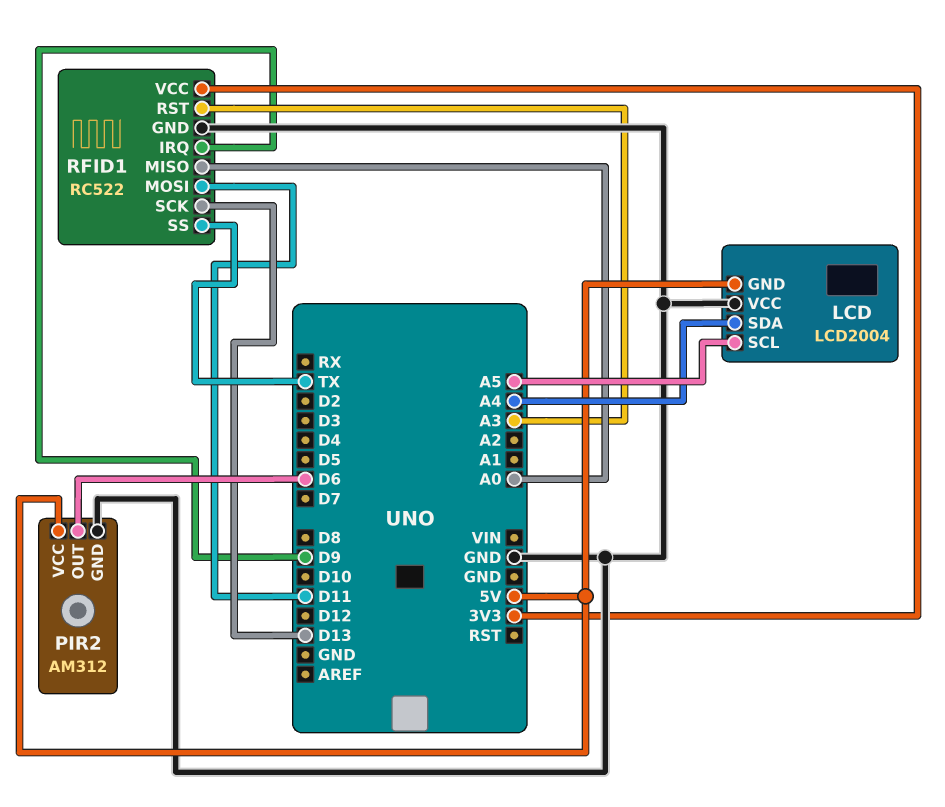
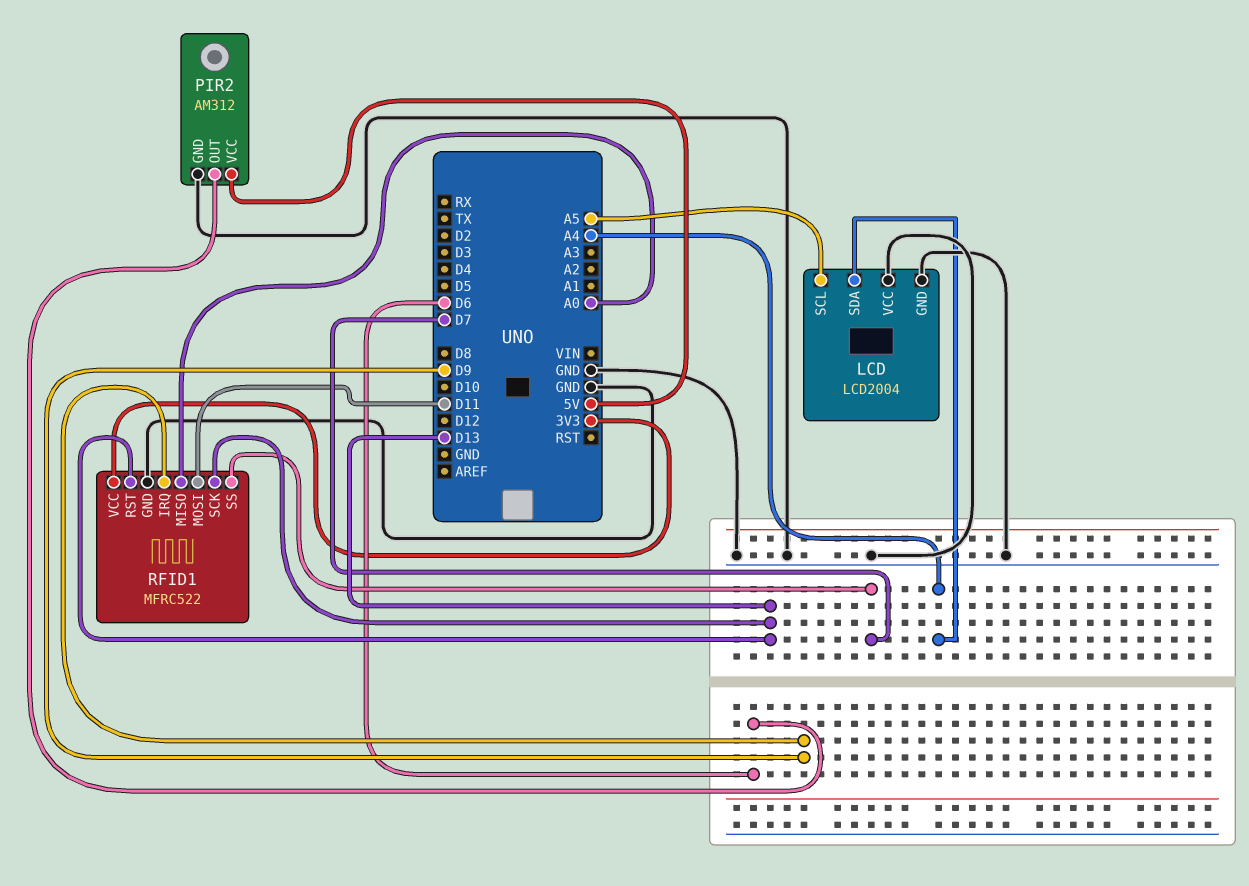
LCD pin GND: 5V -> GND
RFID1: RC522 -> MFRC522
RFID1 pin RST: A3 -> D13
RFID1 pin SS: TX -> D7

